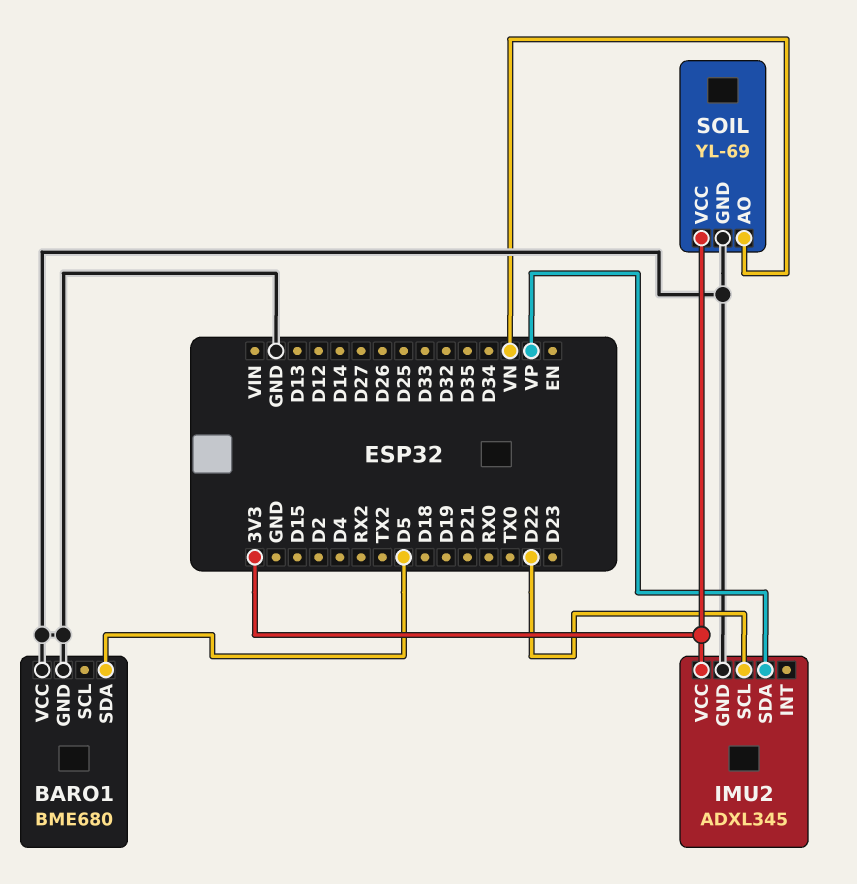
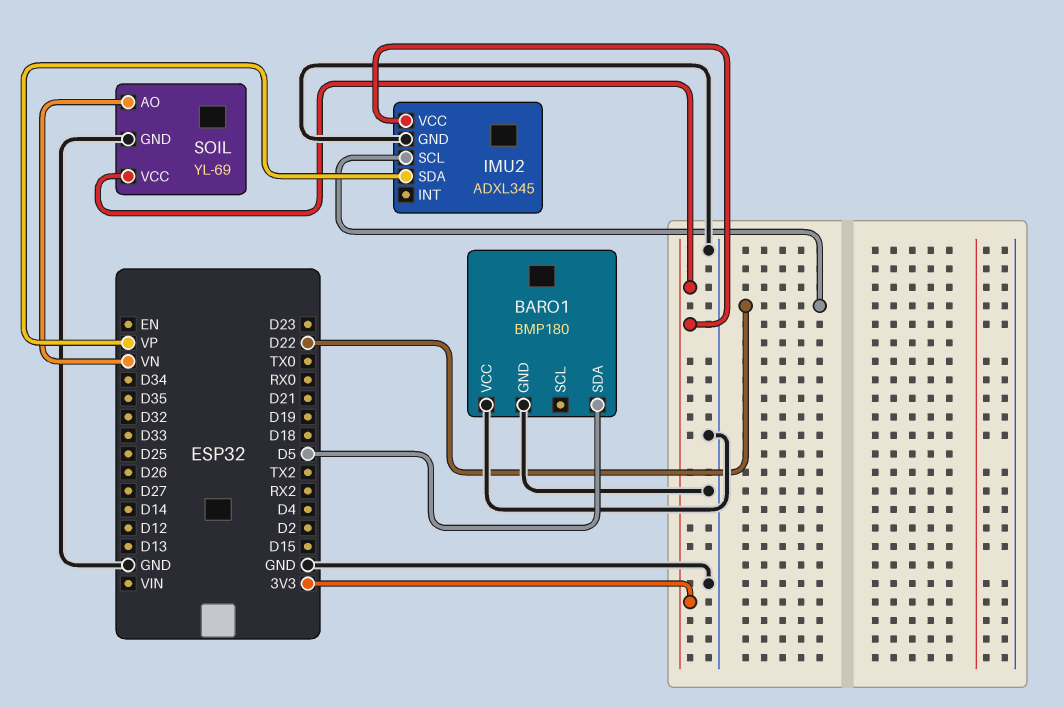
BARO1: BME680 -> BMP180

